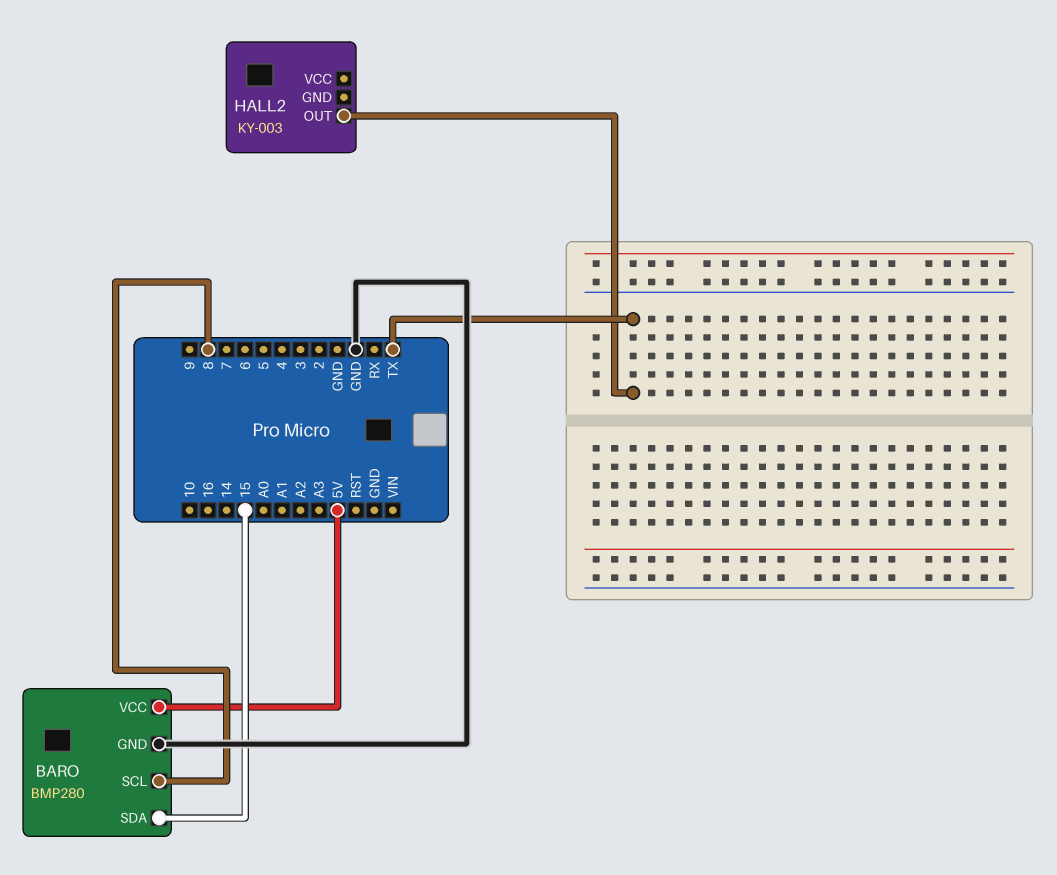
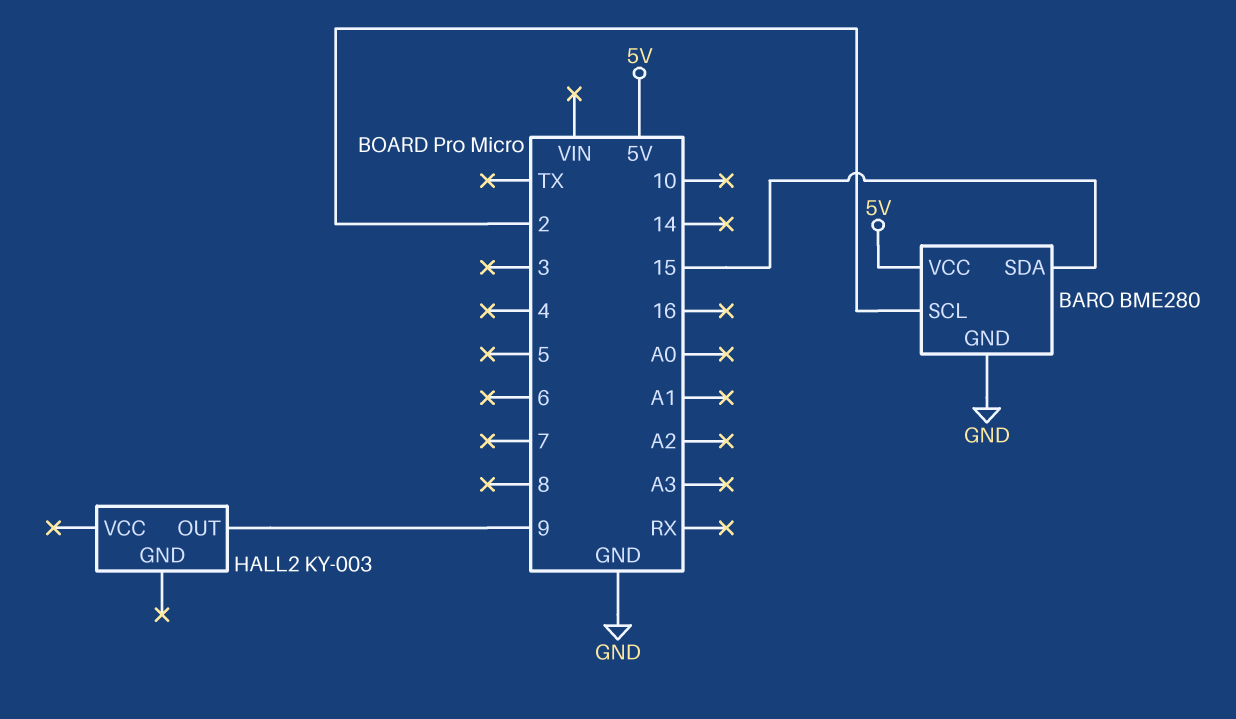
BARO: BMP280 -> BME280
BARO pin SCL: 8 -> 2
HALL2 pin OUT: TX -> 9

